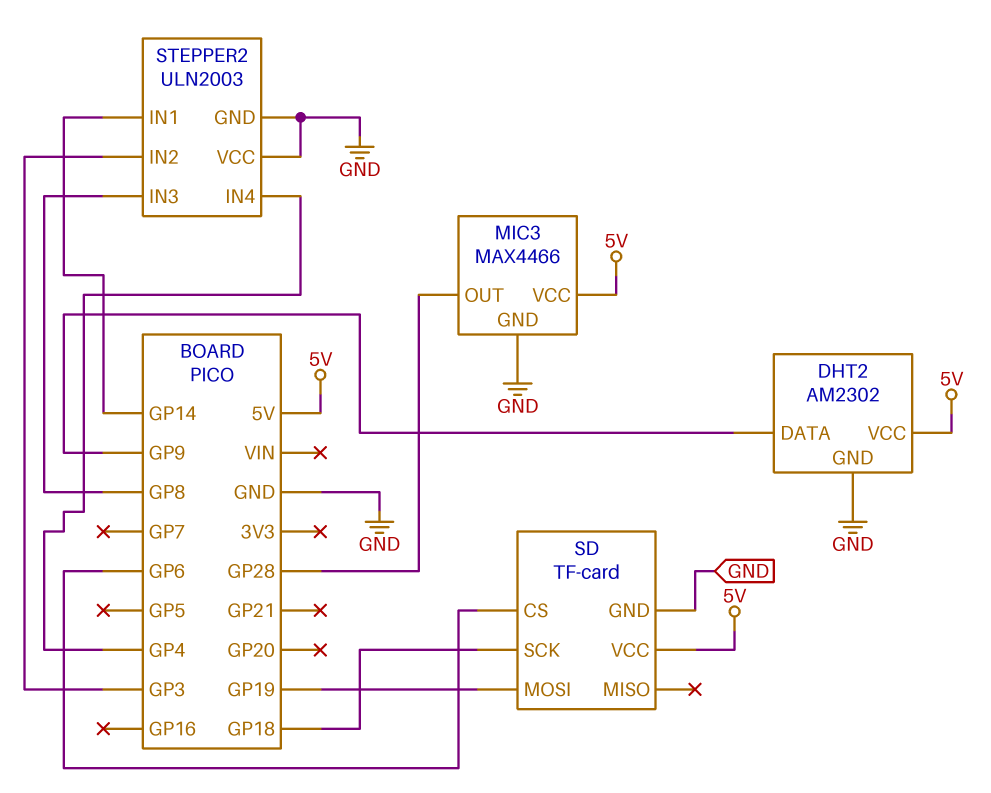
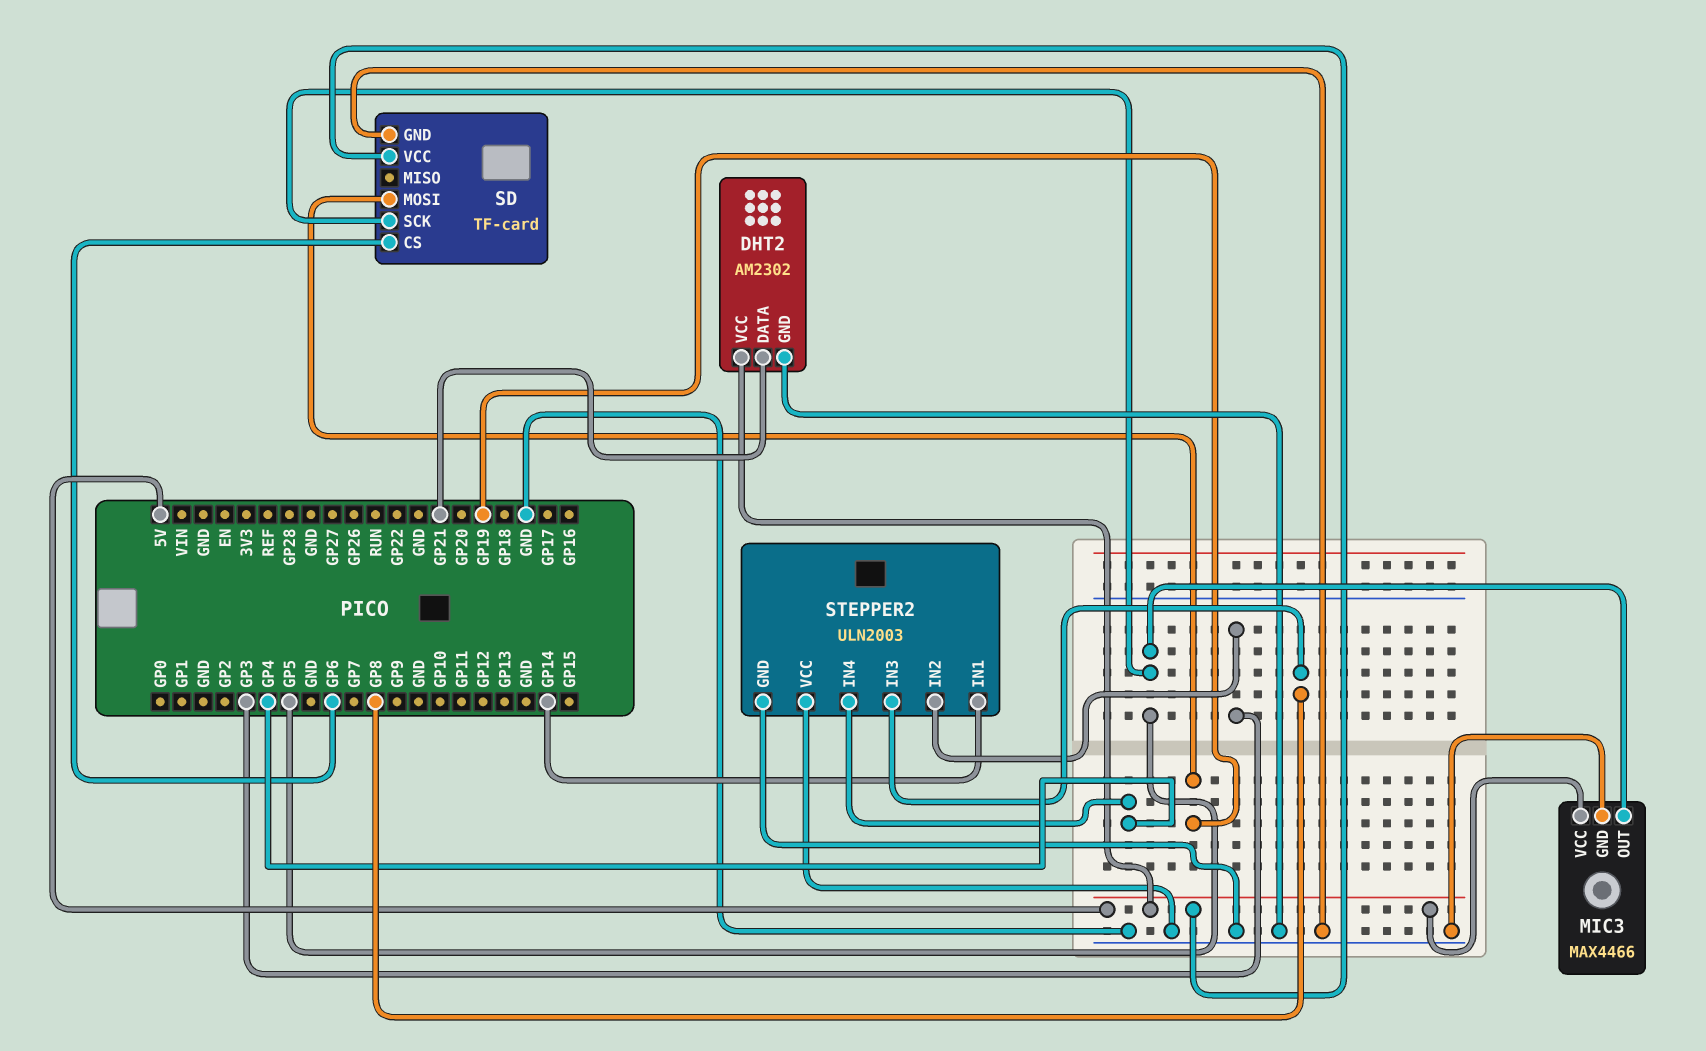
DHT2 pin DATA: GP9 -> GP21
MIC3 pin OUT: GP28 -> GP5
SD pin SCK: GP18 -> GP5

